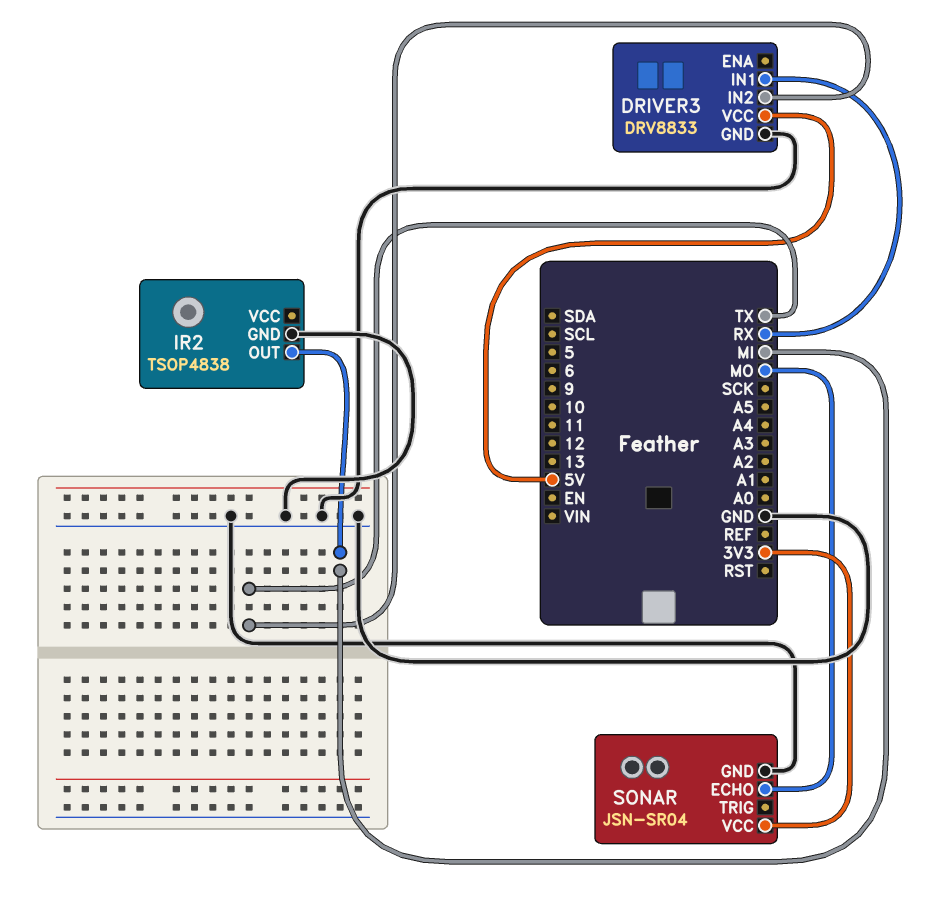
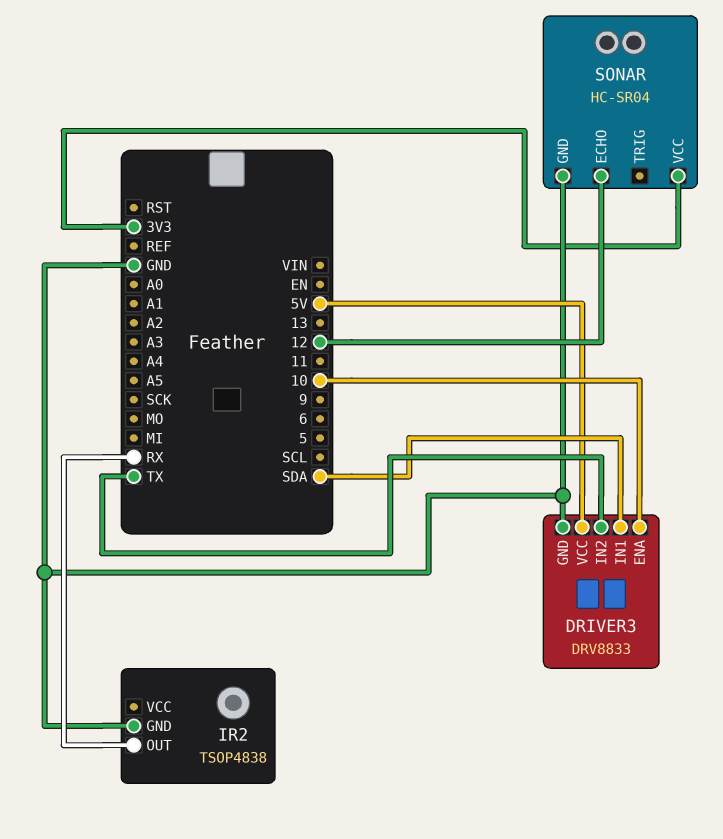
DRIVER3 pin ENA: none -> 10
DRIVER3 pin IN1: RX -> SDA
IR2 pin OUT: MI -> RX
SONAR: JSN-SR04 -> HC-SR04
SONAR pin ECHO: MO -> 12

